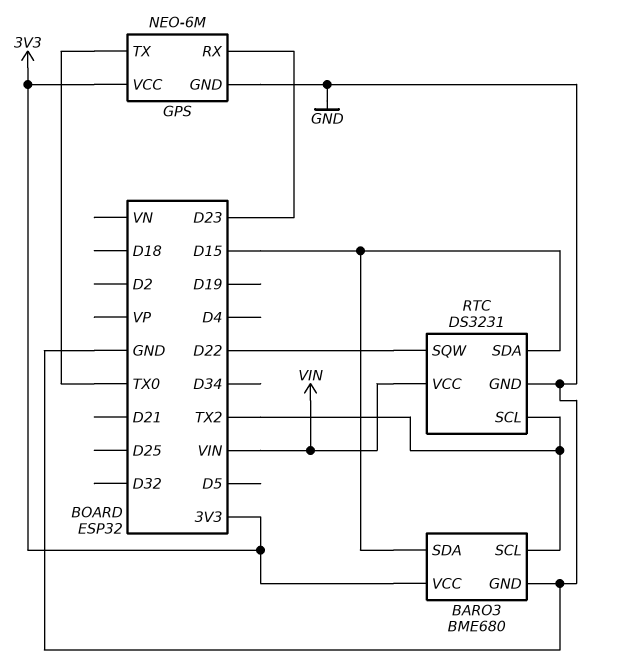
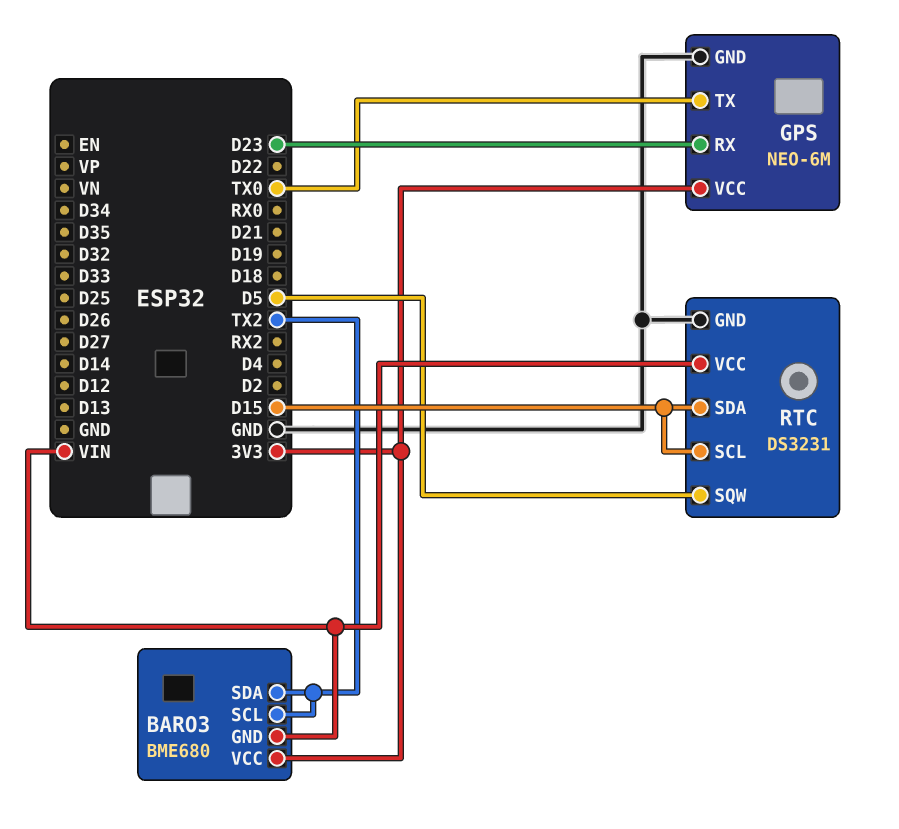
BARO3 pin GND: GND -> VIN
BARO3 pin SDA: D15 -> TX2
RTC pin SCL: TX2 -> D15
RTC pin SQW: D22 -> D5

